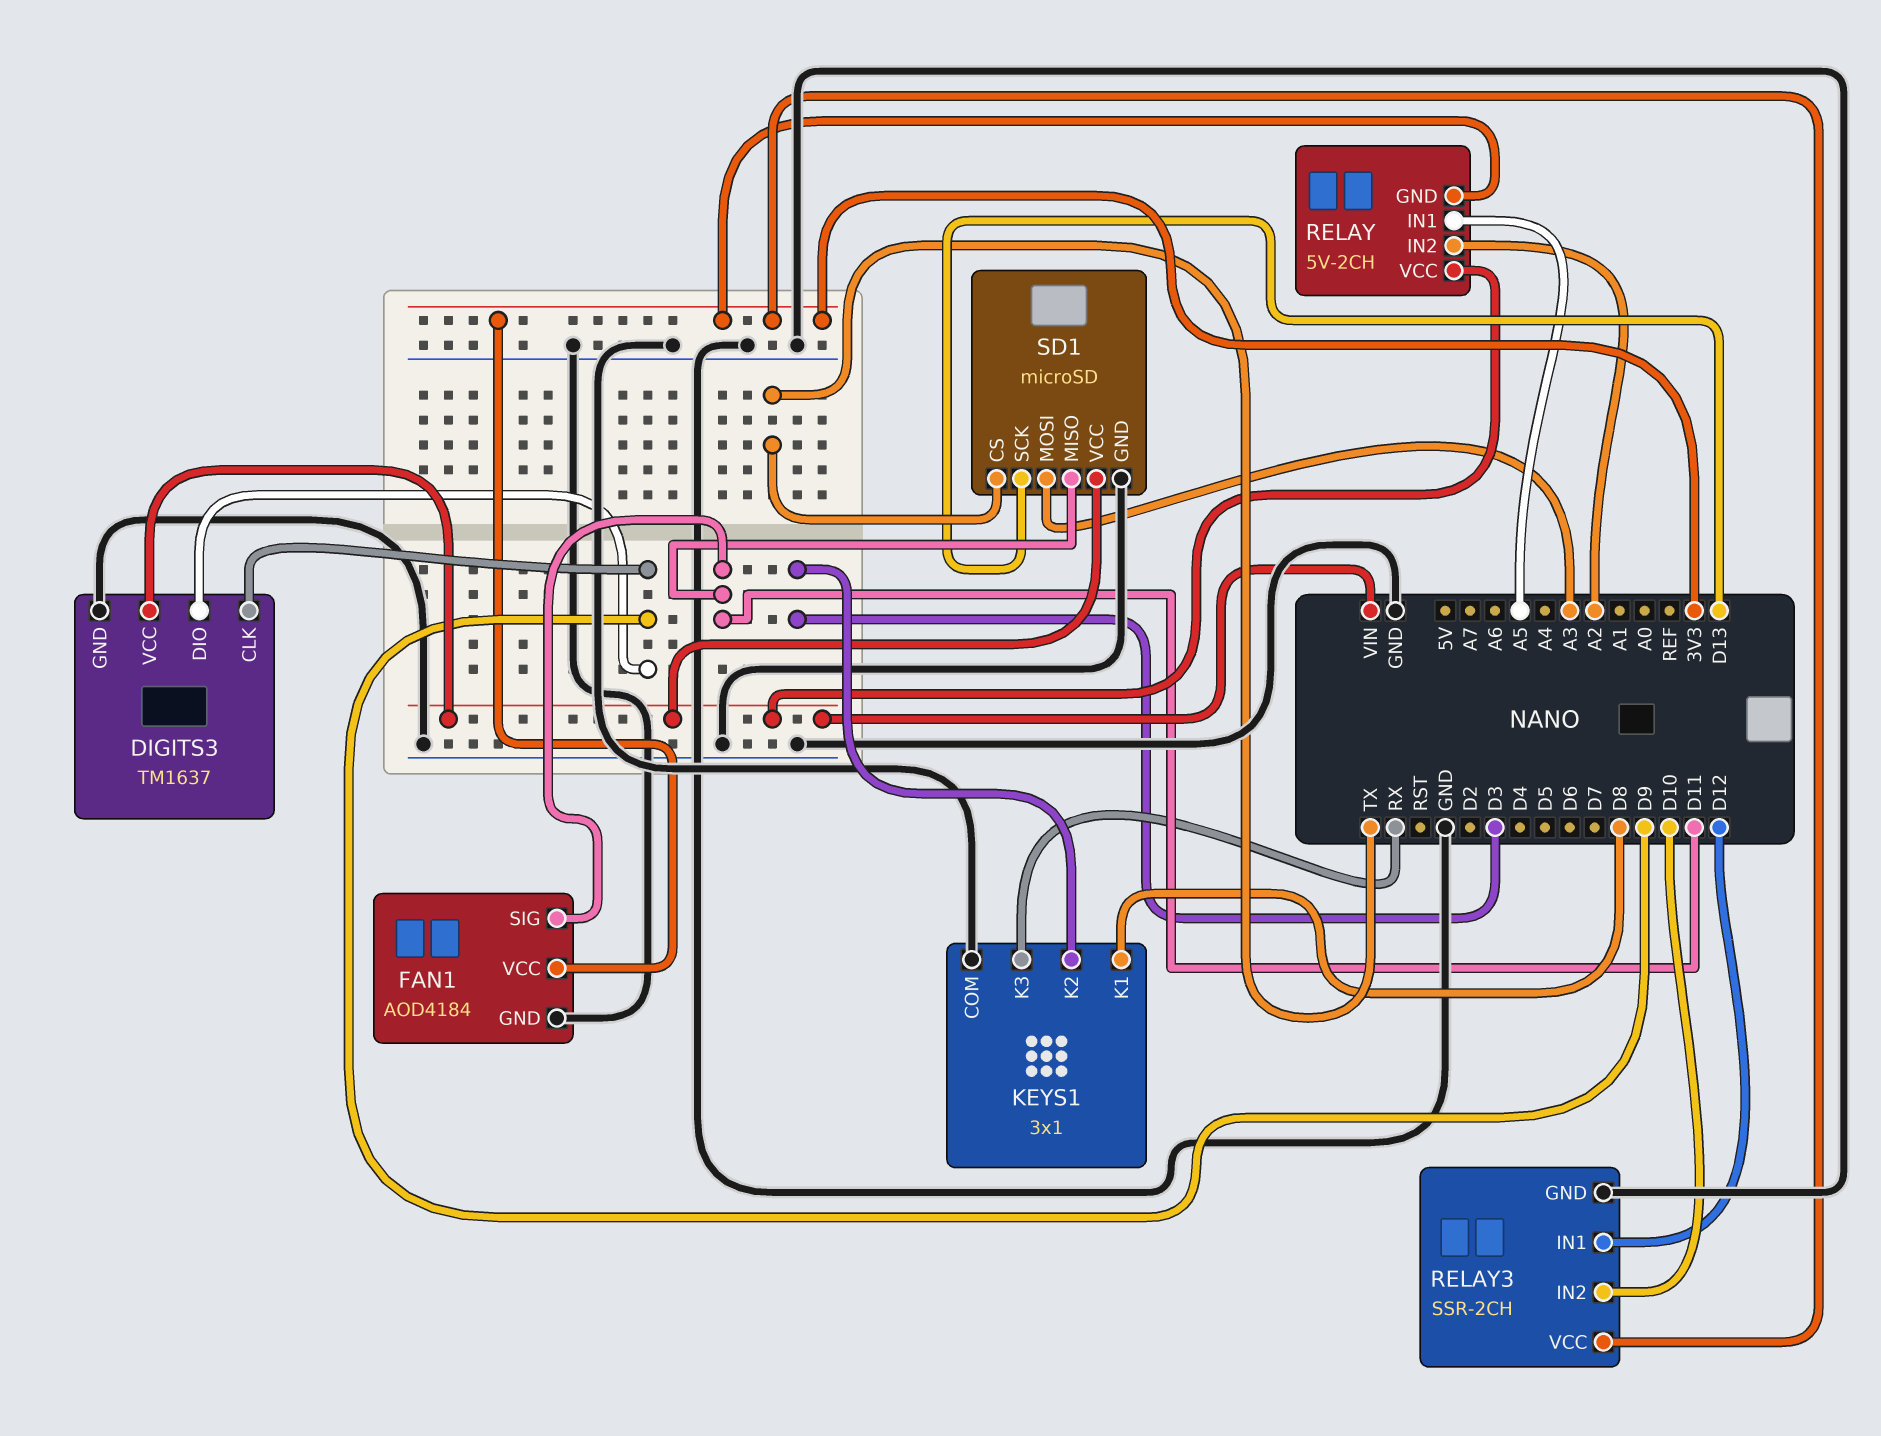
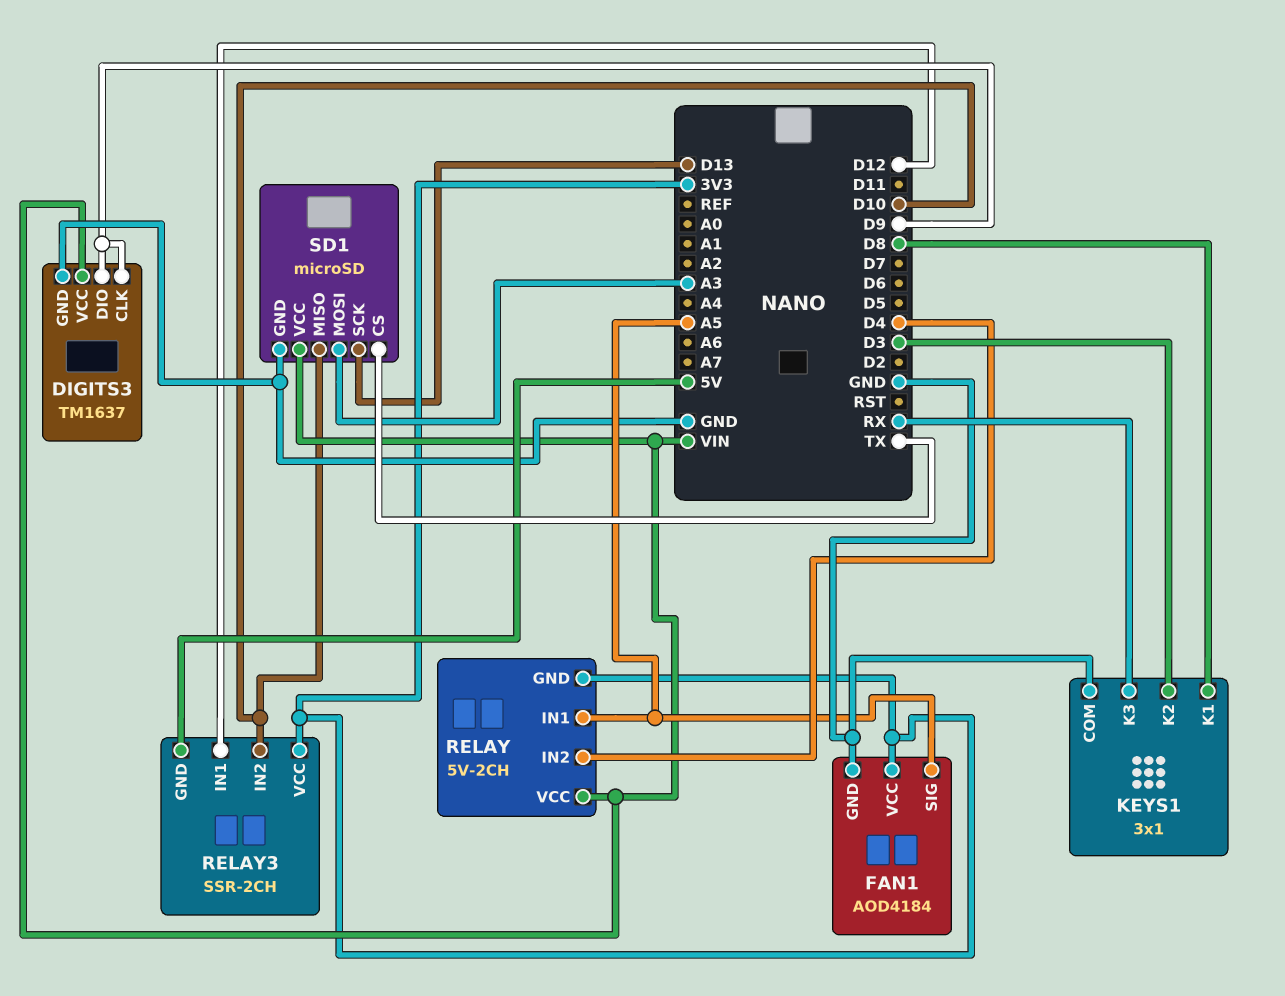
FAN1 pin SIG: D11 -> A5
RELAY pin IN2: A2 -> D4
RELAY3 pin GND: GND -> 5V
SD1 pin MISO: D11 -> D10

